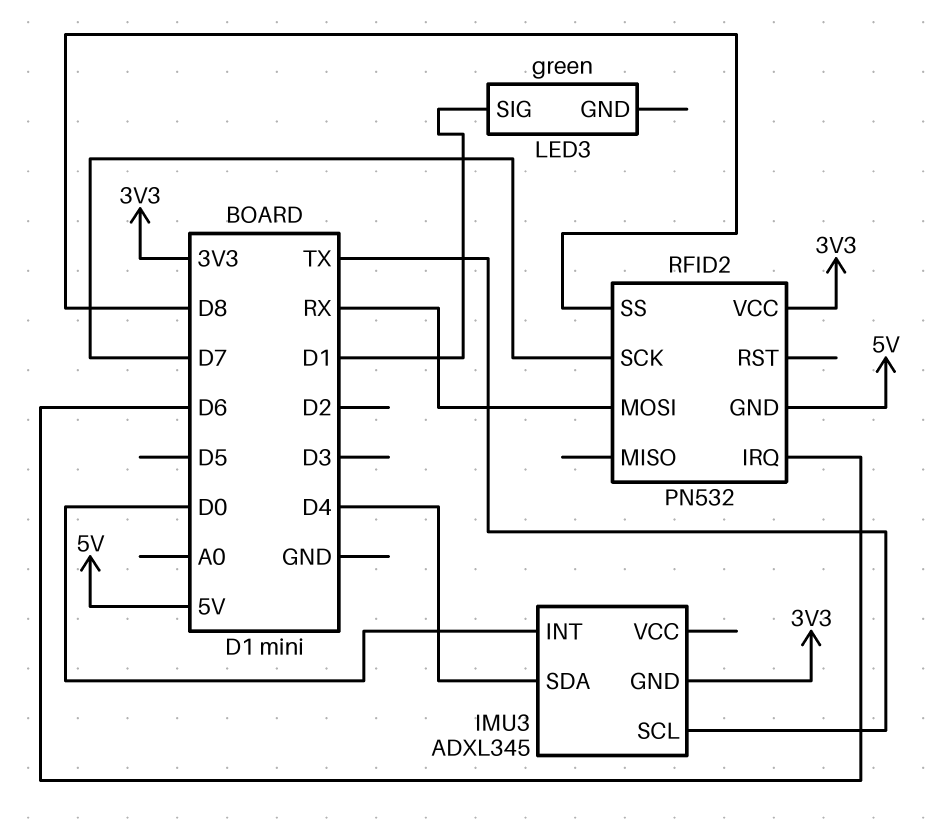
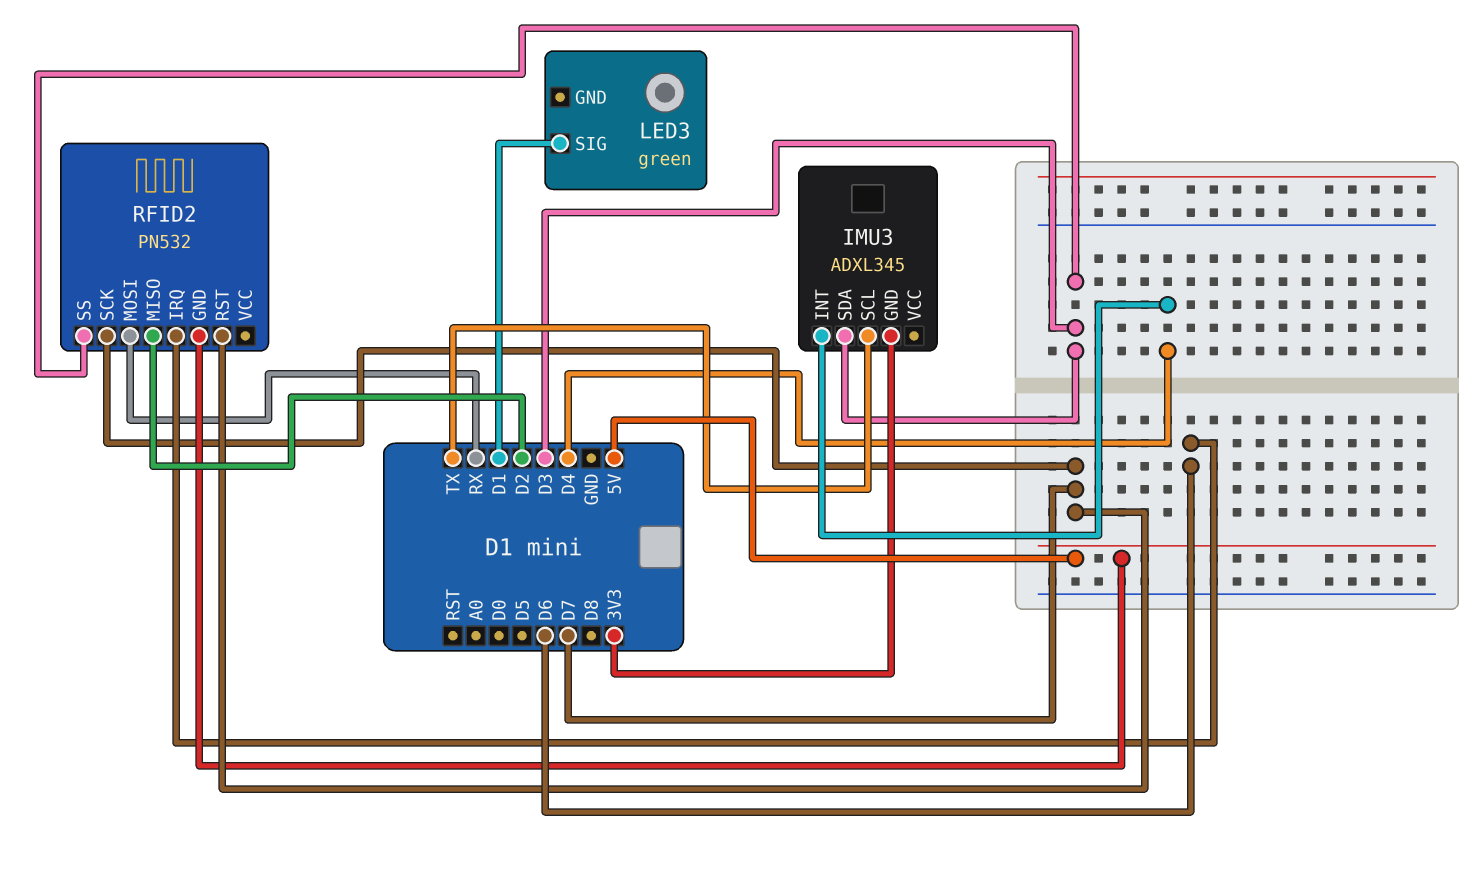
IMU3 pin INT: D0 -> D4
IMU3 pin SDA: D4 -> D3
RFID2 pin MISO: none -> D2
RFID2 pin RST: none -> D7
RFID2 pin SS: D8 -> D3
RFID2 pin VCC: 3V3 -> none

